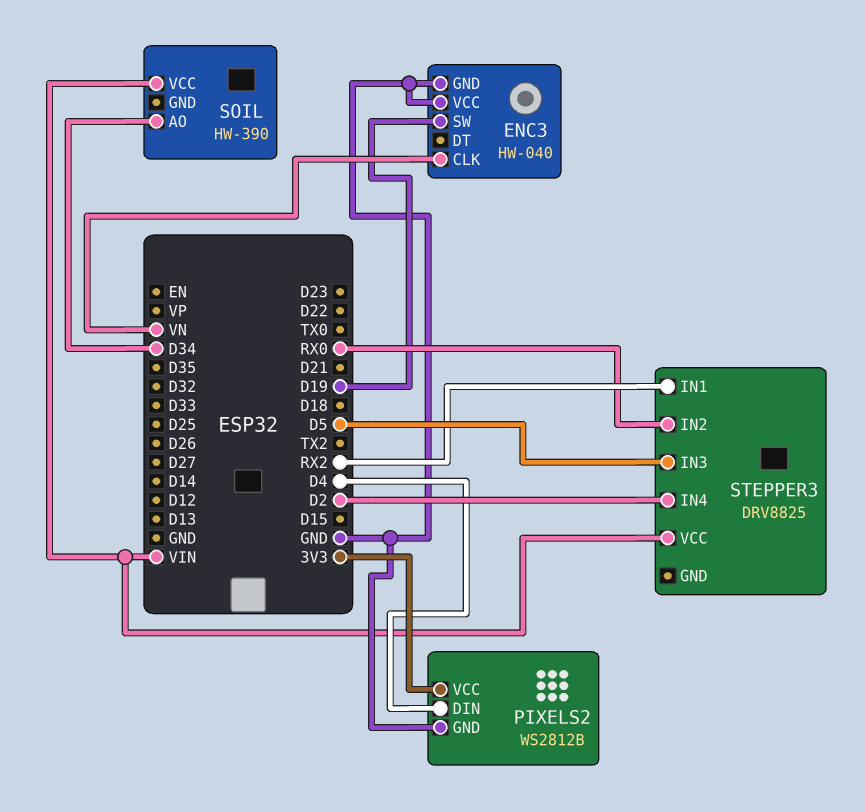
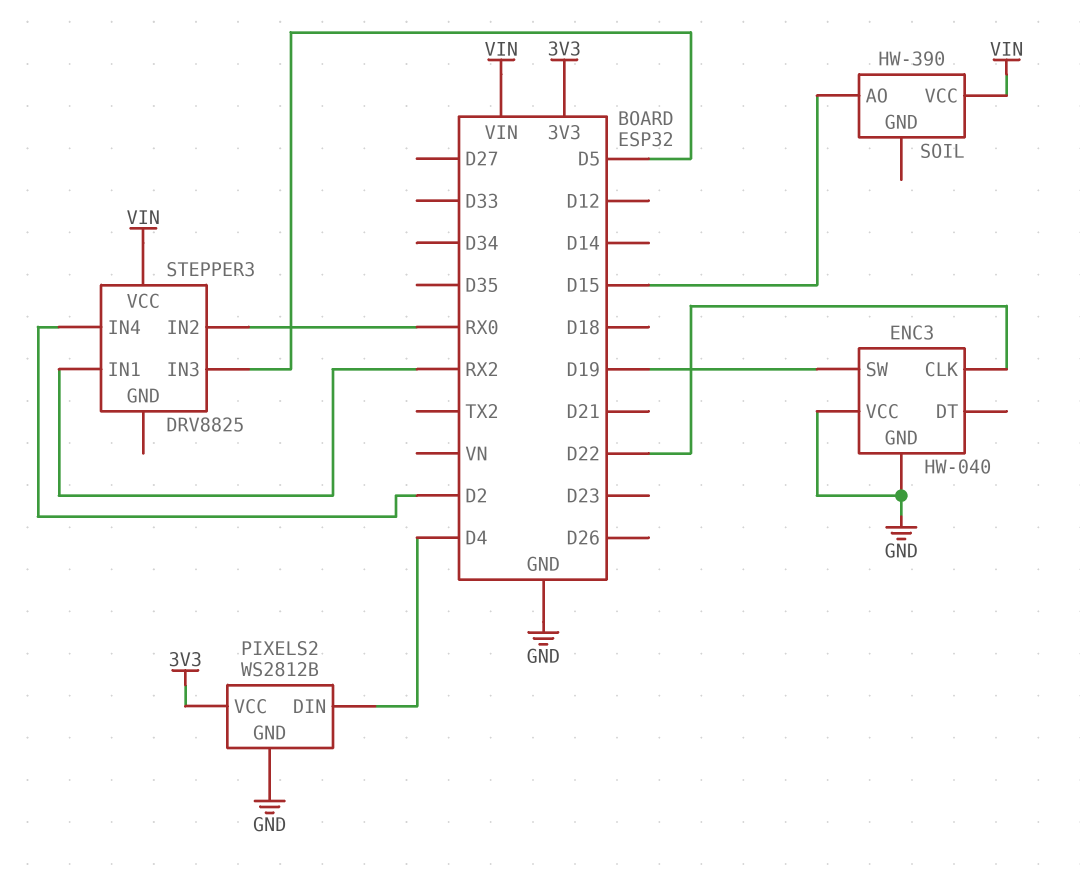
ENC3 pin CLK: VN -> D22
SOIL pin AO: D34 -> D15

